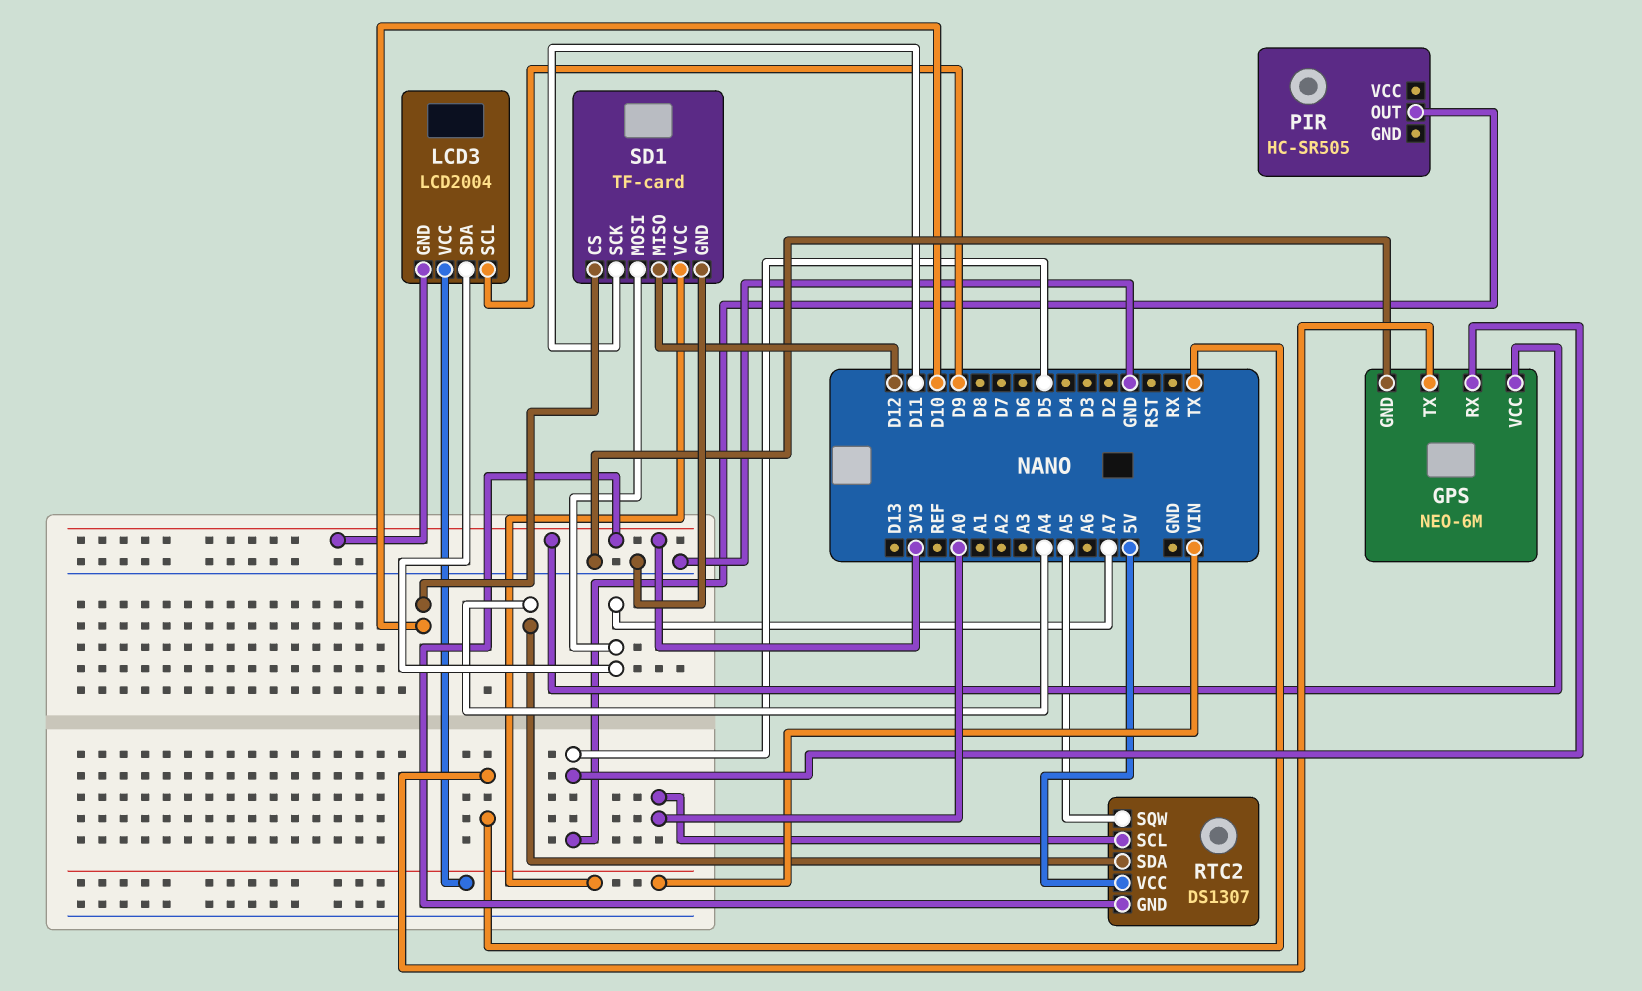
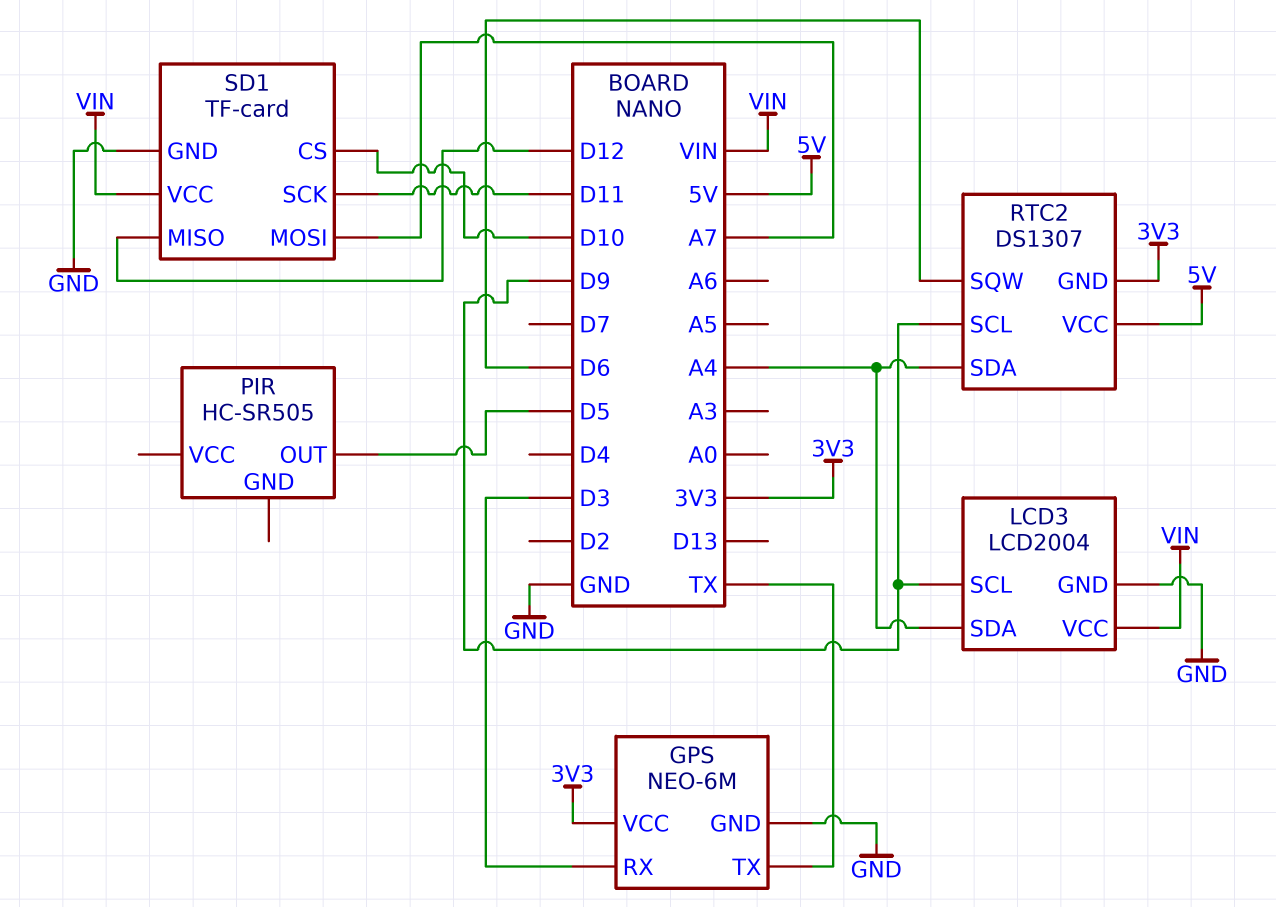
GPS pin RX: D5 -> D3
LCD3 pin GND: 3V3 -> GND
LCD3 pin SDA: A7 -> A4
RTC2 pin SCL: A0 -> D9
RTC2 pin SQW: A5 -> D6

